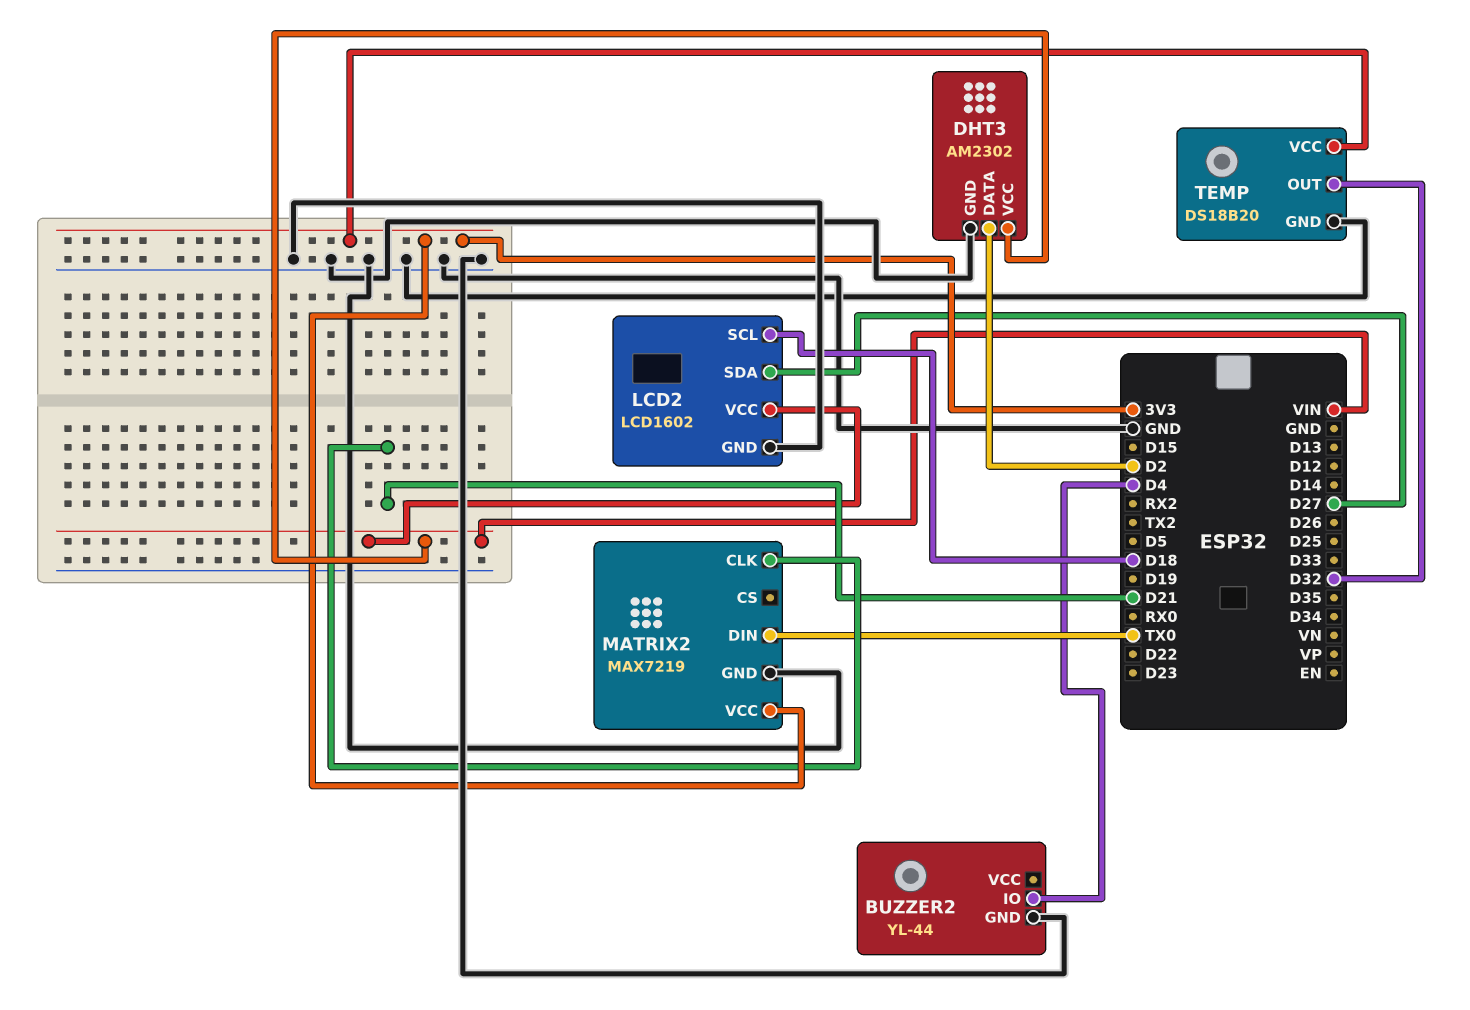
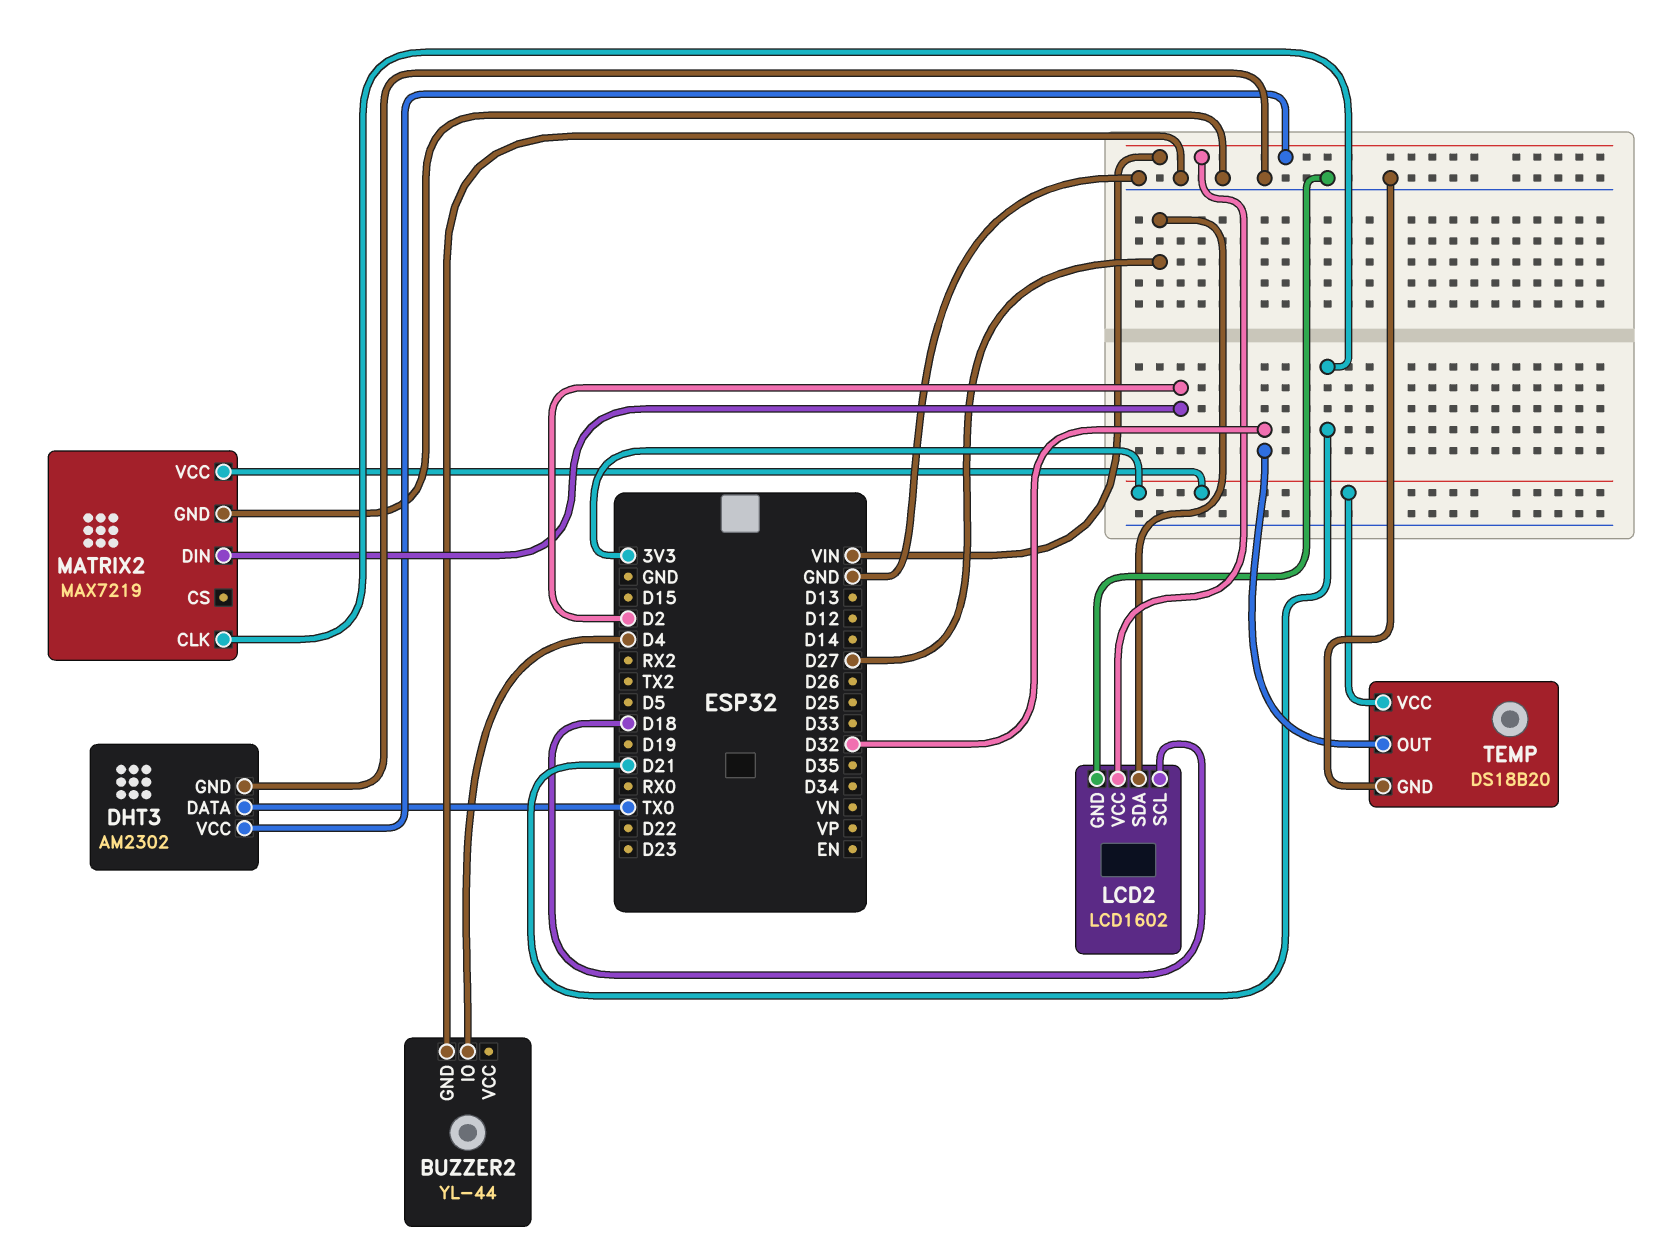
DHT3 pin DATA: D2 -> TX0
MATRIX2 pin DIN: TX0 -> D2

